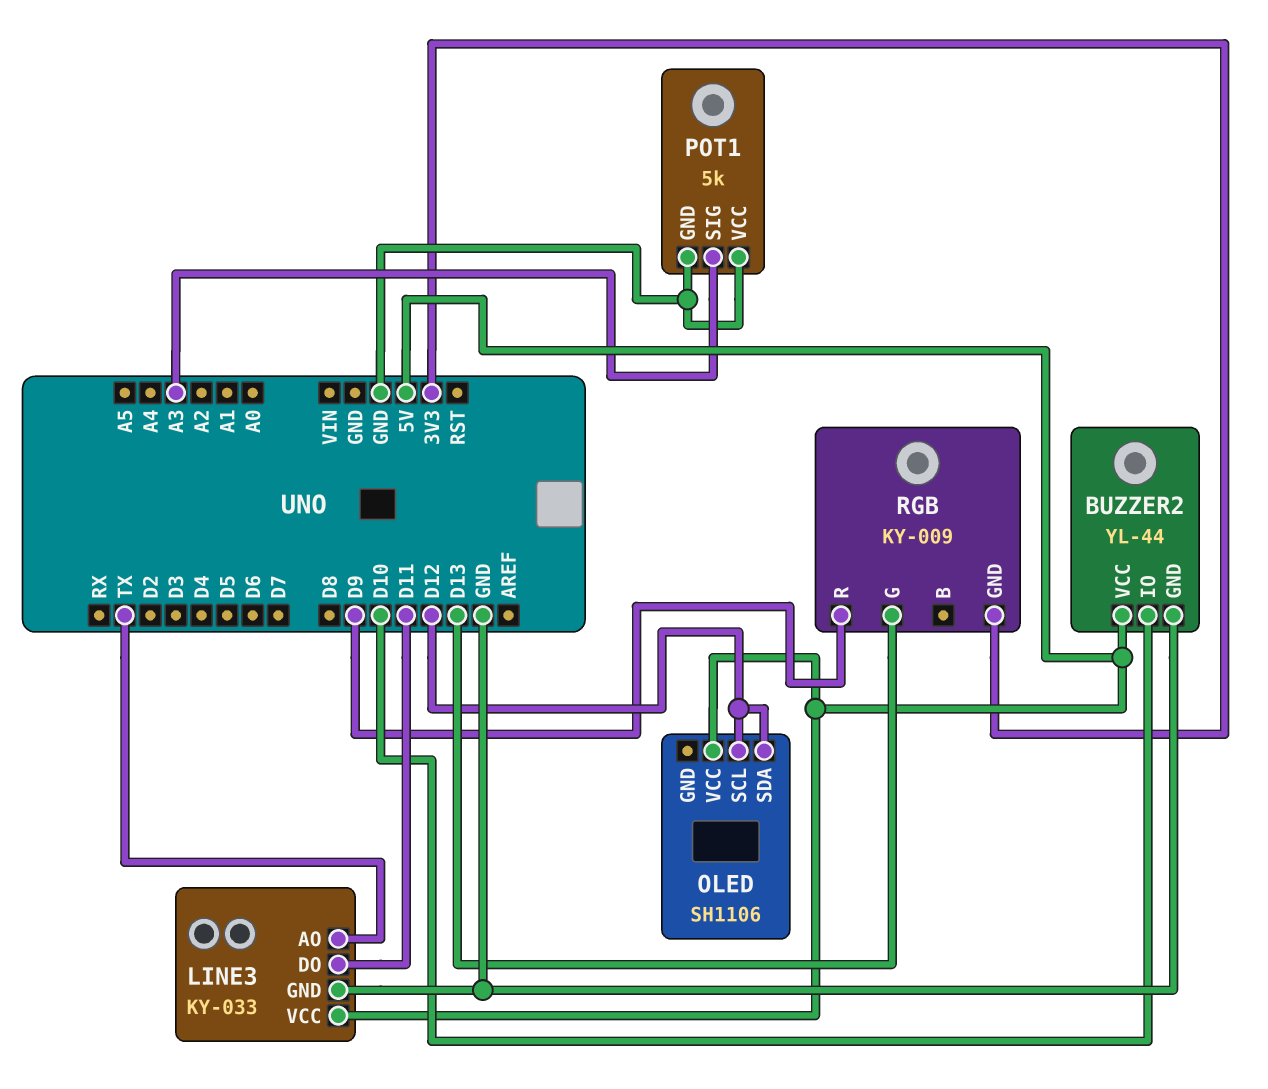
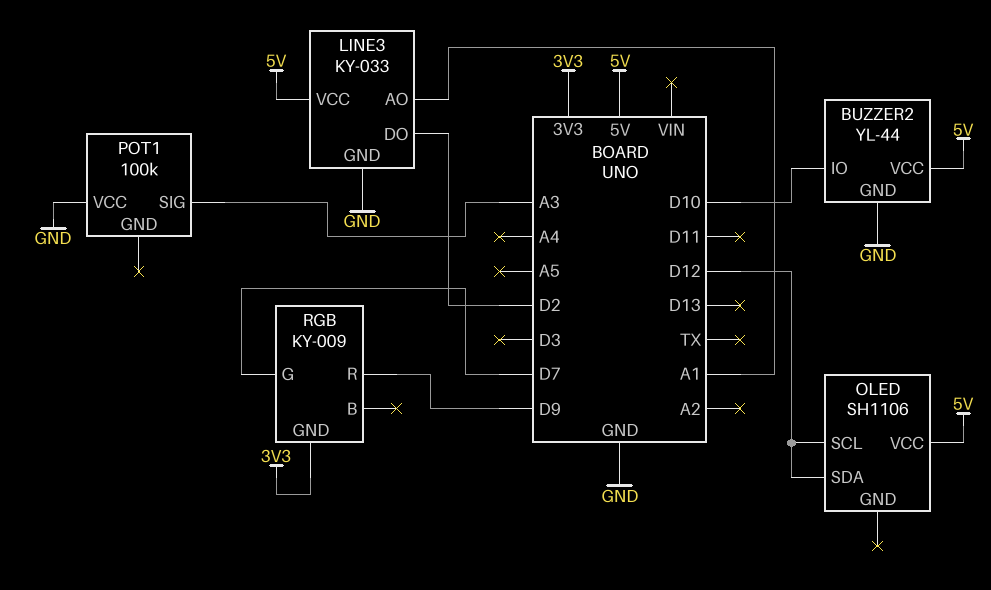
LINE3 pin AO: TX -> A1
LINE3 pin DO: D11 -> D2
POT1: 5k -> 100k
POT1 pin GND: GND -> none
RGB pin G: D13 -> D7

